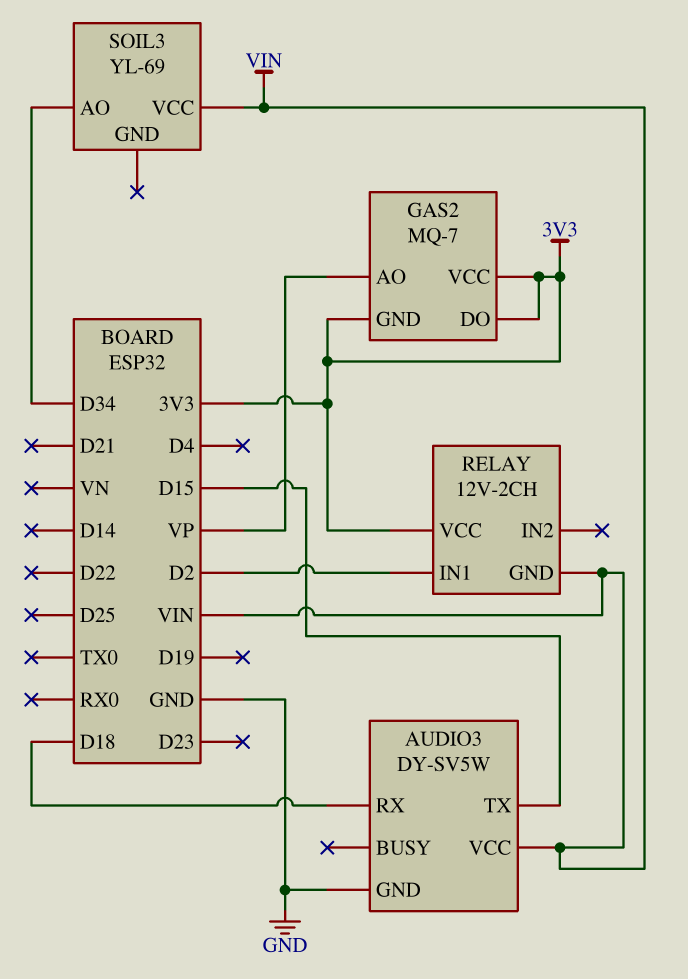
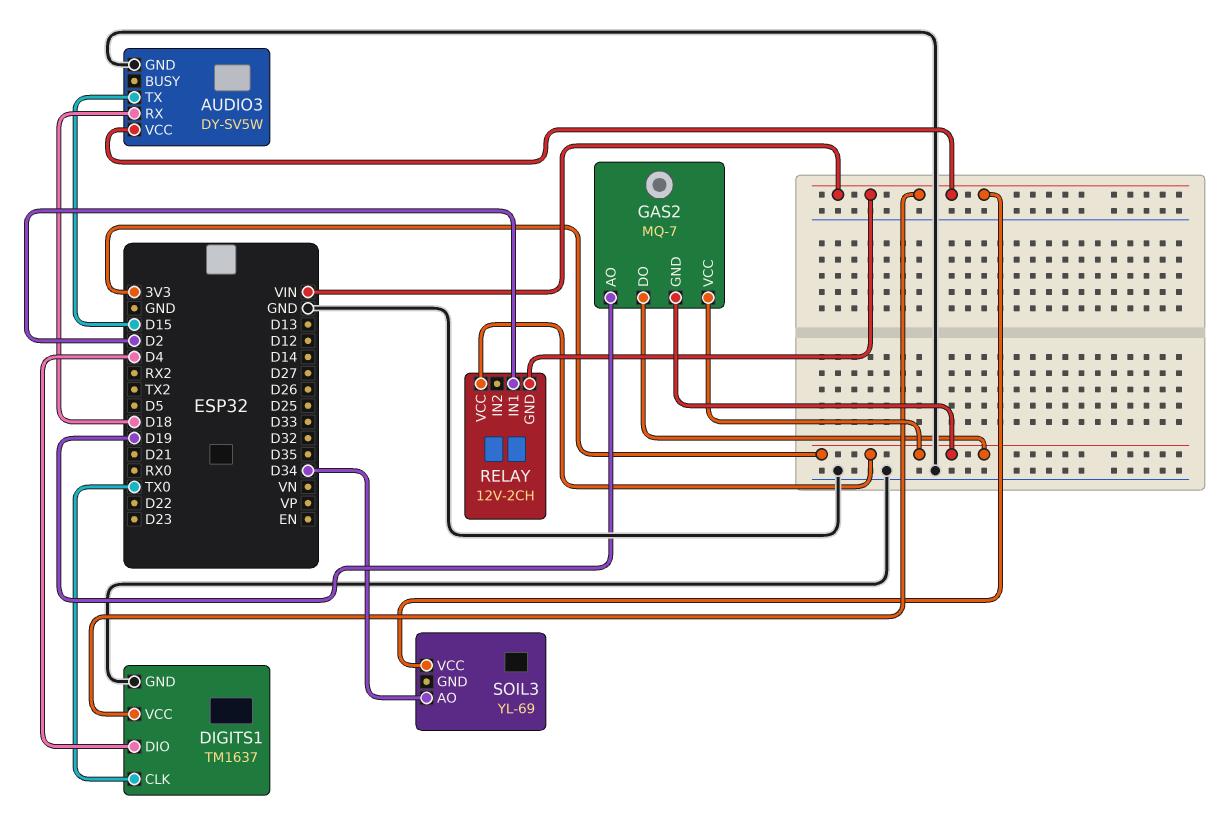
DIGITS1: none -> TM1637
DIGITS1 pin CLK: none -> TX0
DIGITS1 pin DIO: none -> D4
DIGITS1 pin GND: none -> GND
DIGITS1 pin VCC: none -> VIN
GAS2 pin AO: VP -> D19

